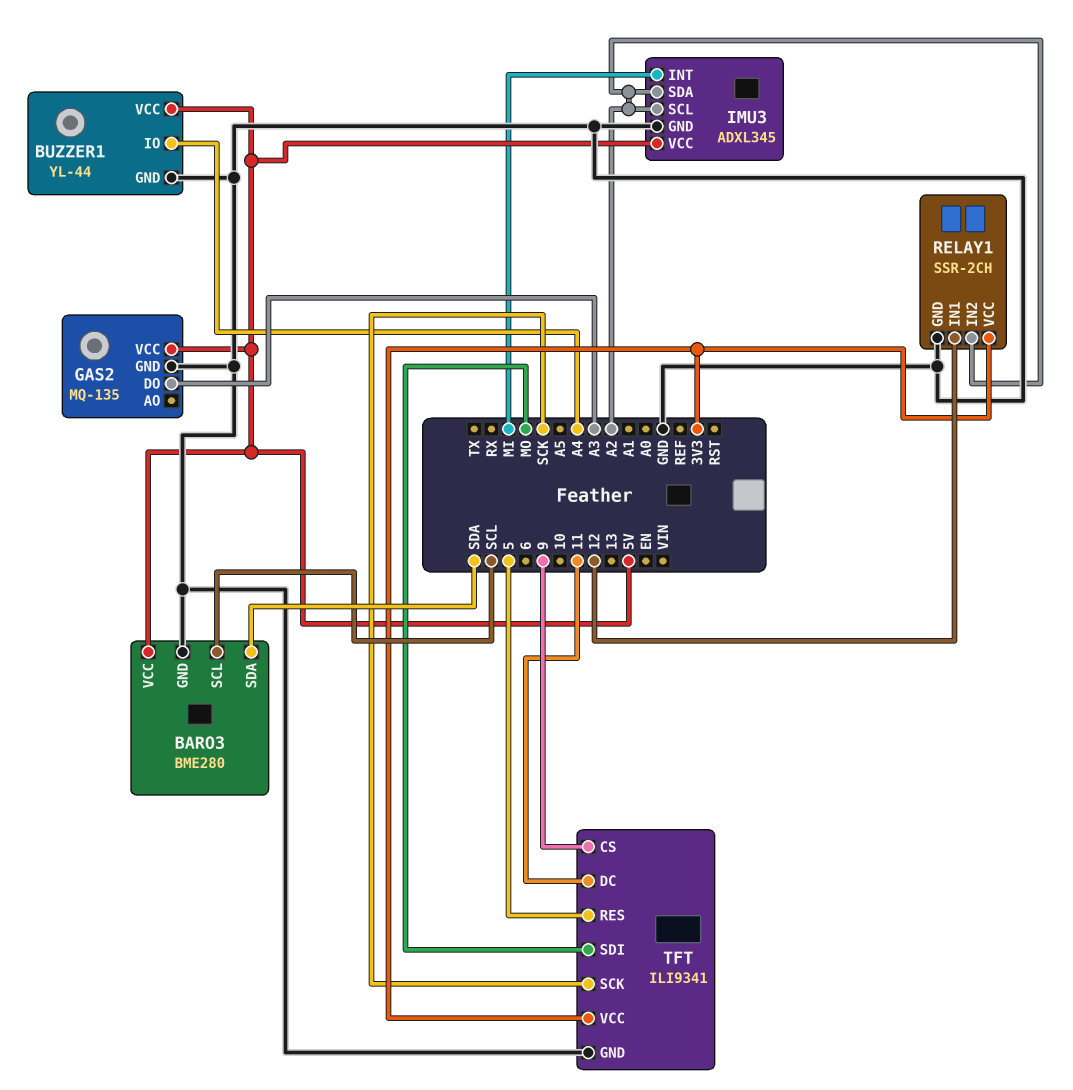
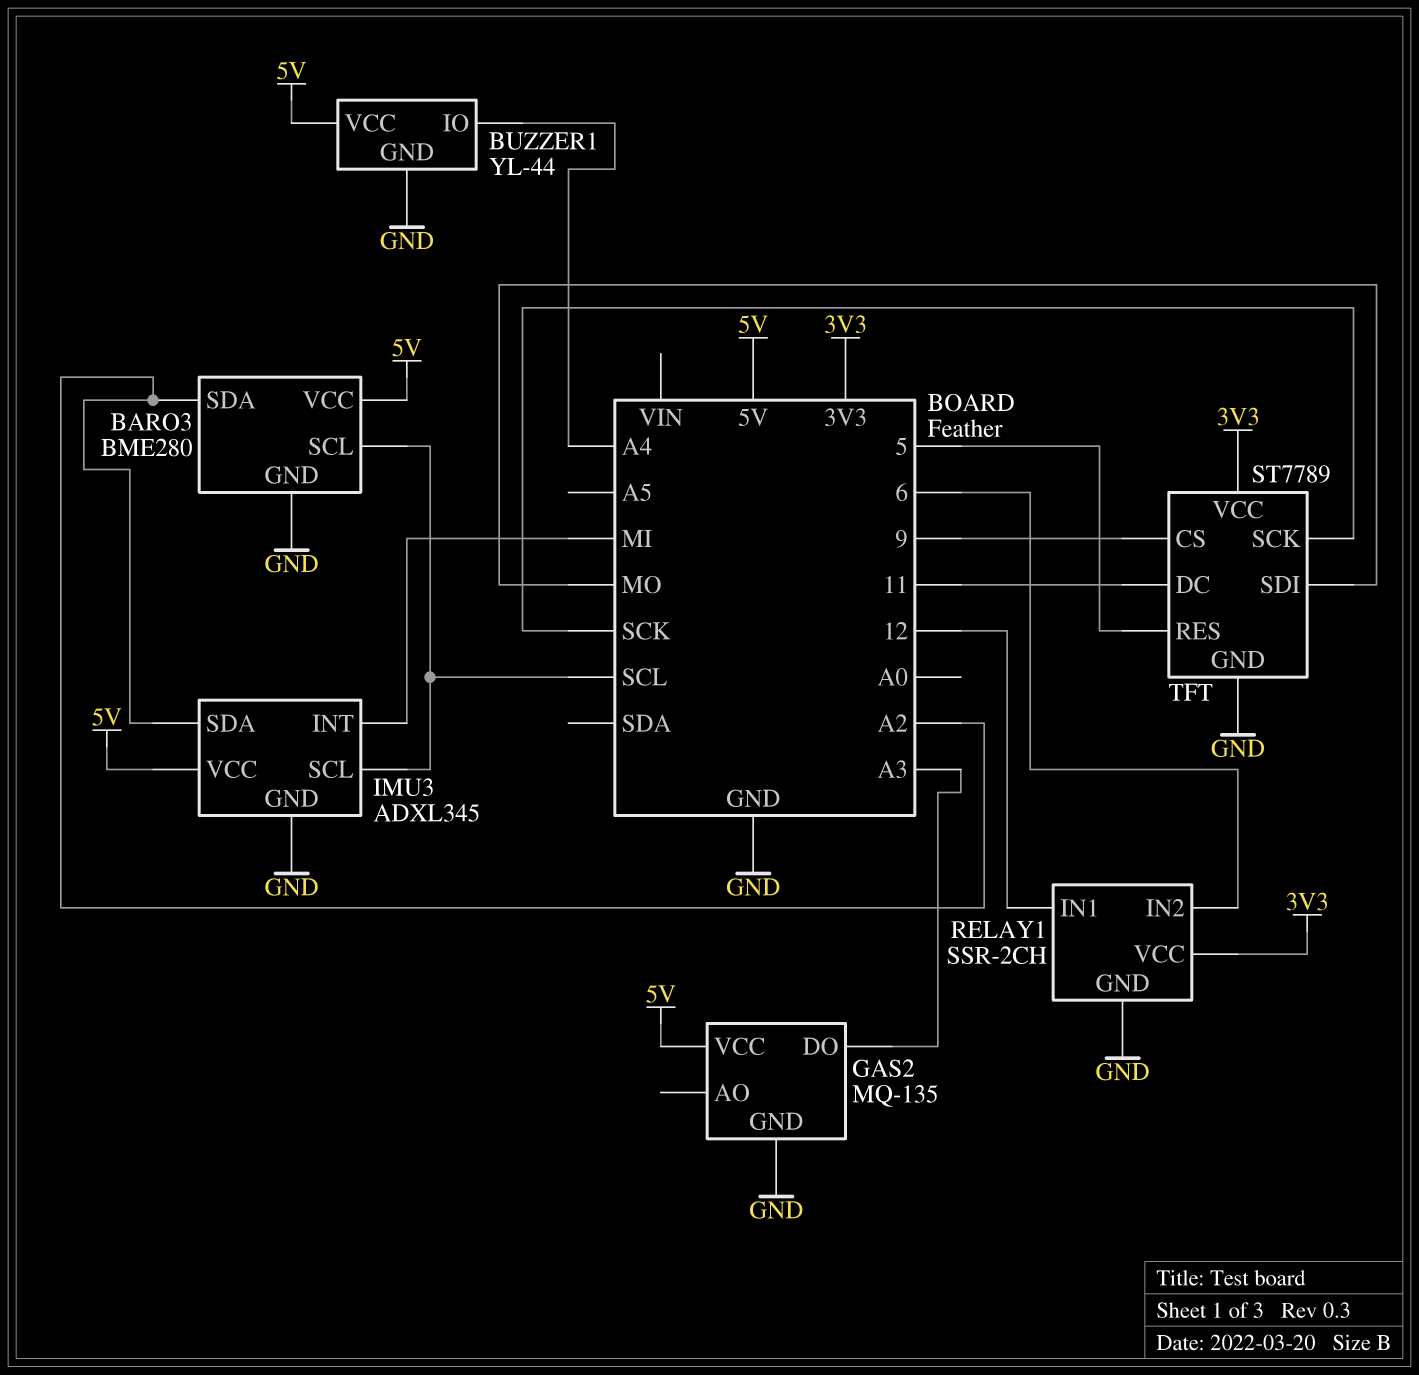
BARO3 pin SDA: SDA -> A2
IMU3 pin SCL: A2 -> SCL
RELAY1 pin IN2: A2 -> 6
TFT: ILI9341 -> ST7789

